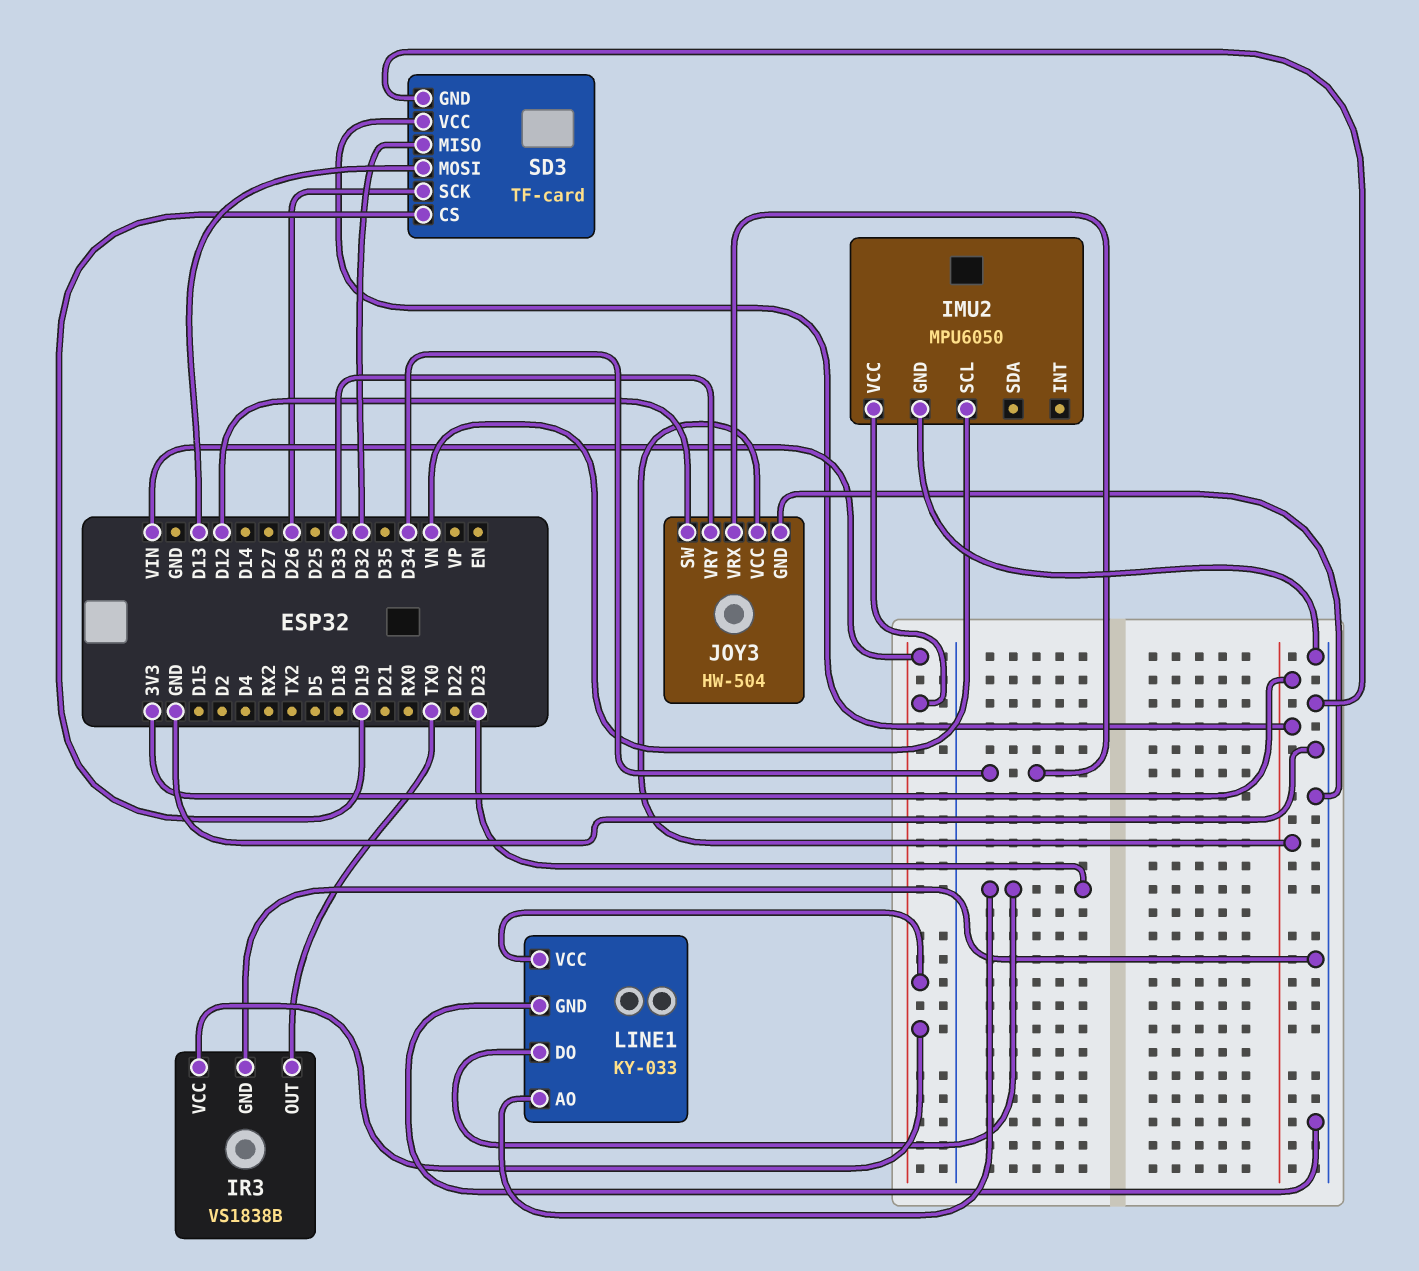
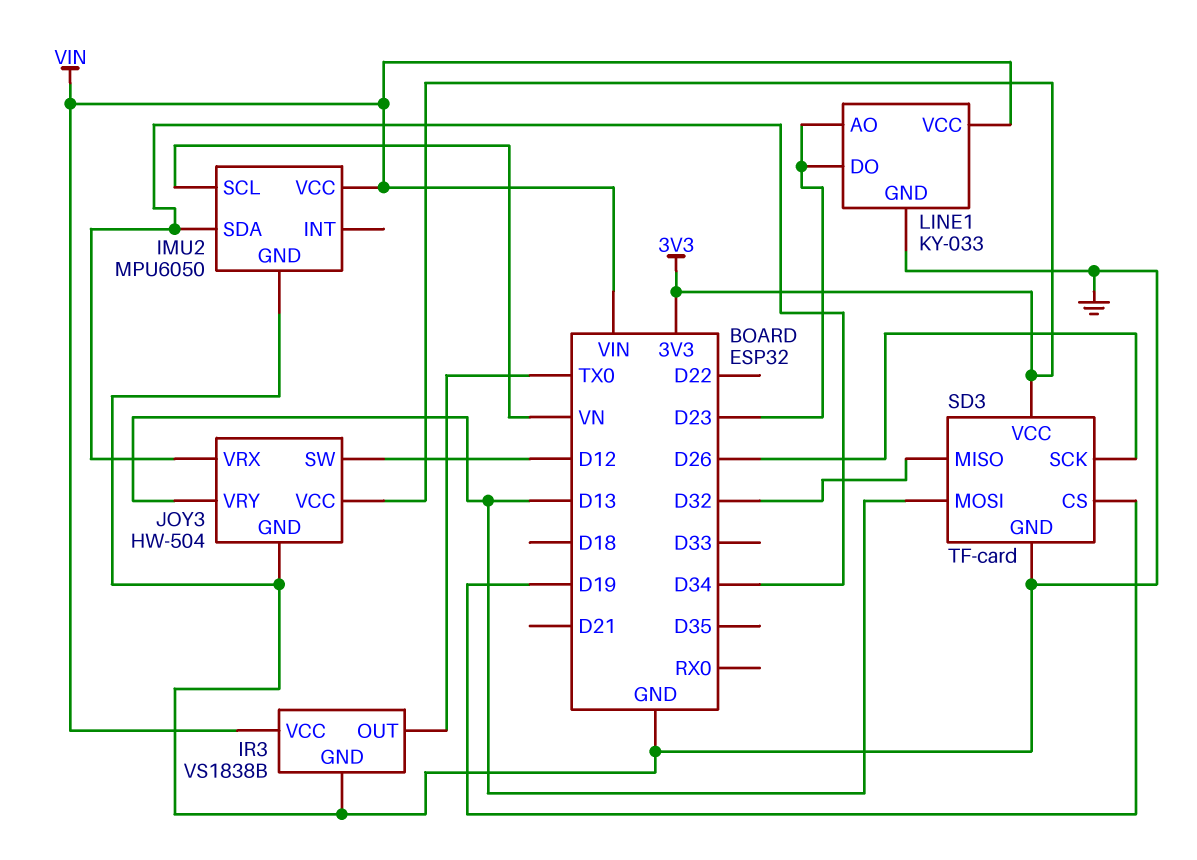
IMU2 pin SDA: none -> D34
JOY3 pin VRY: D33 -> D13

